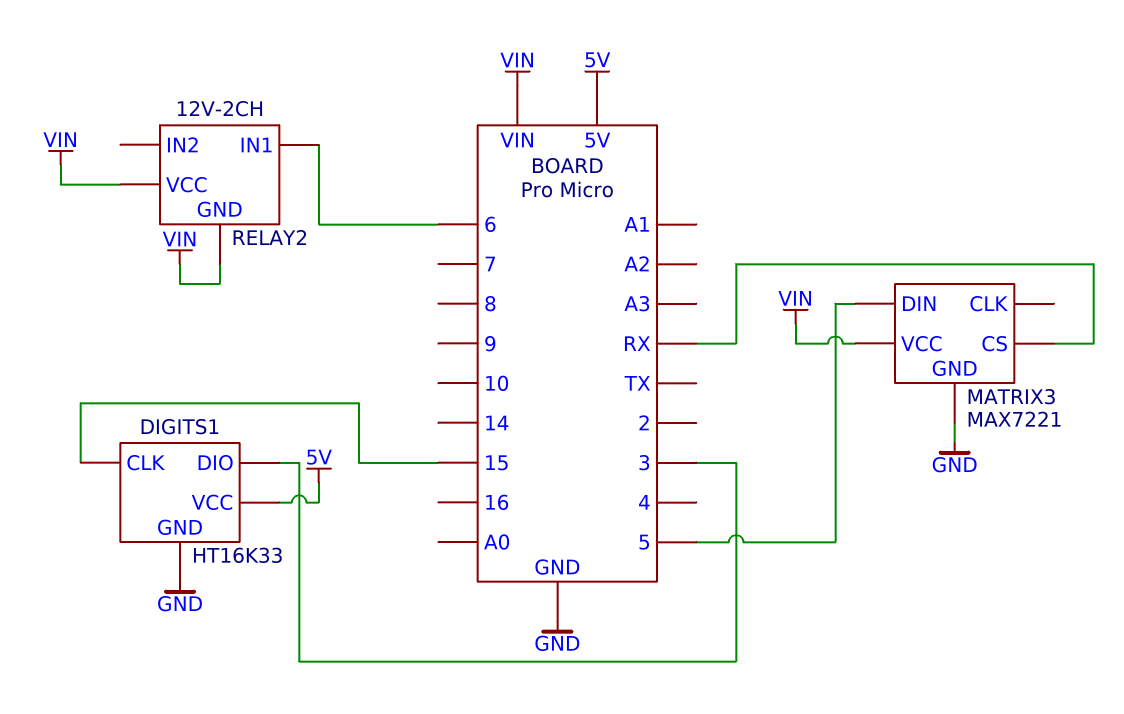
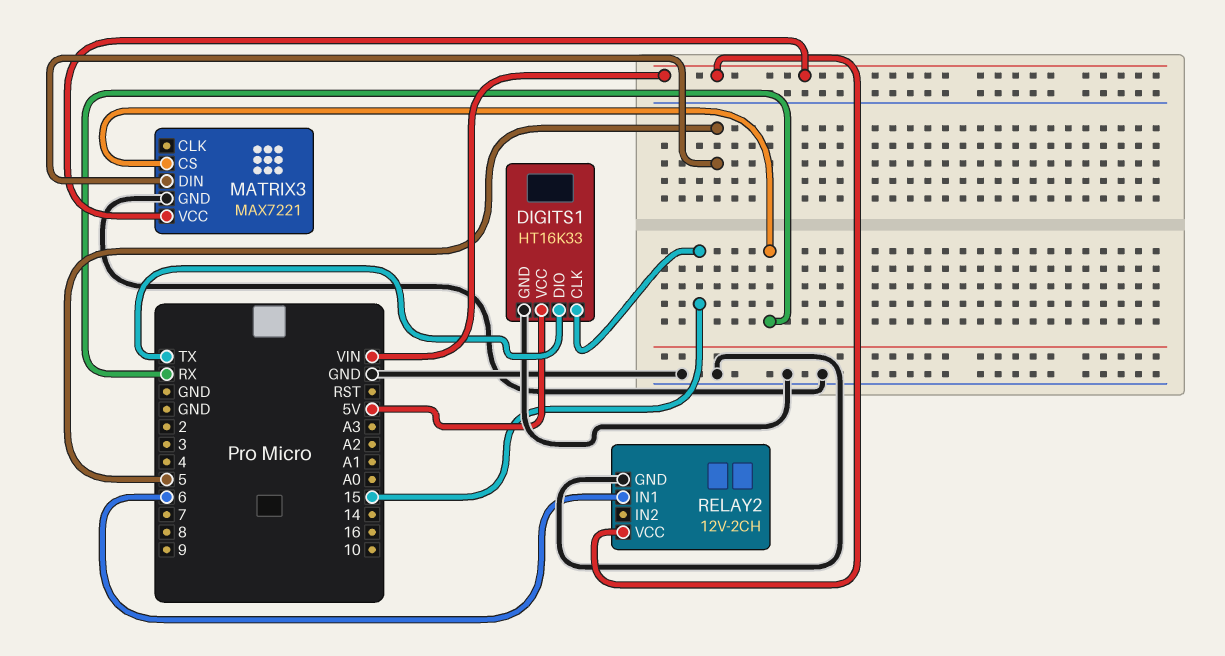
DIGITS1 pin DIO: 3 -> TX
RELAY2 pin GND: VIN -> GND

